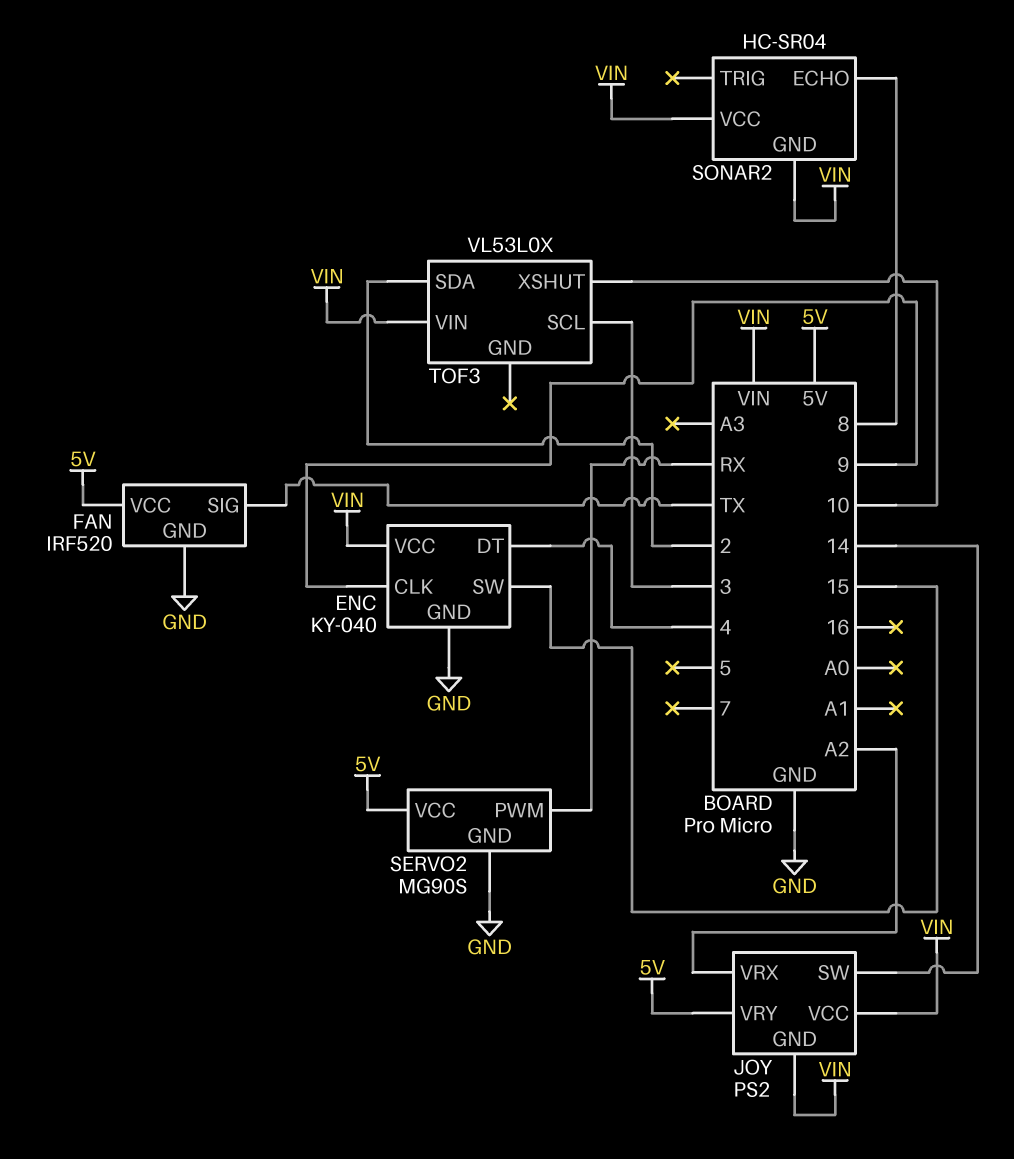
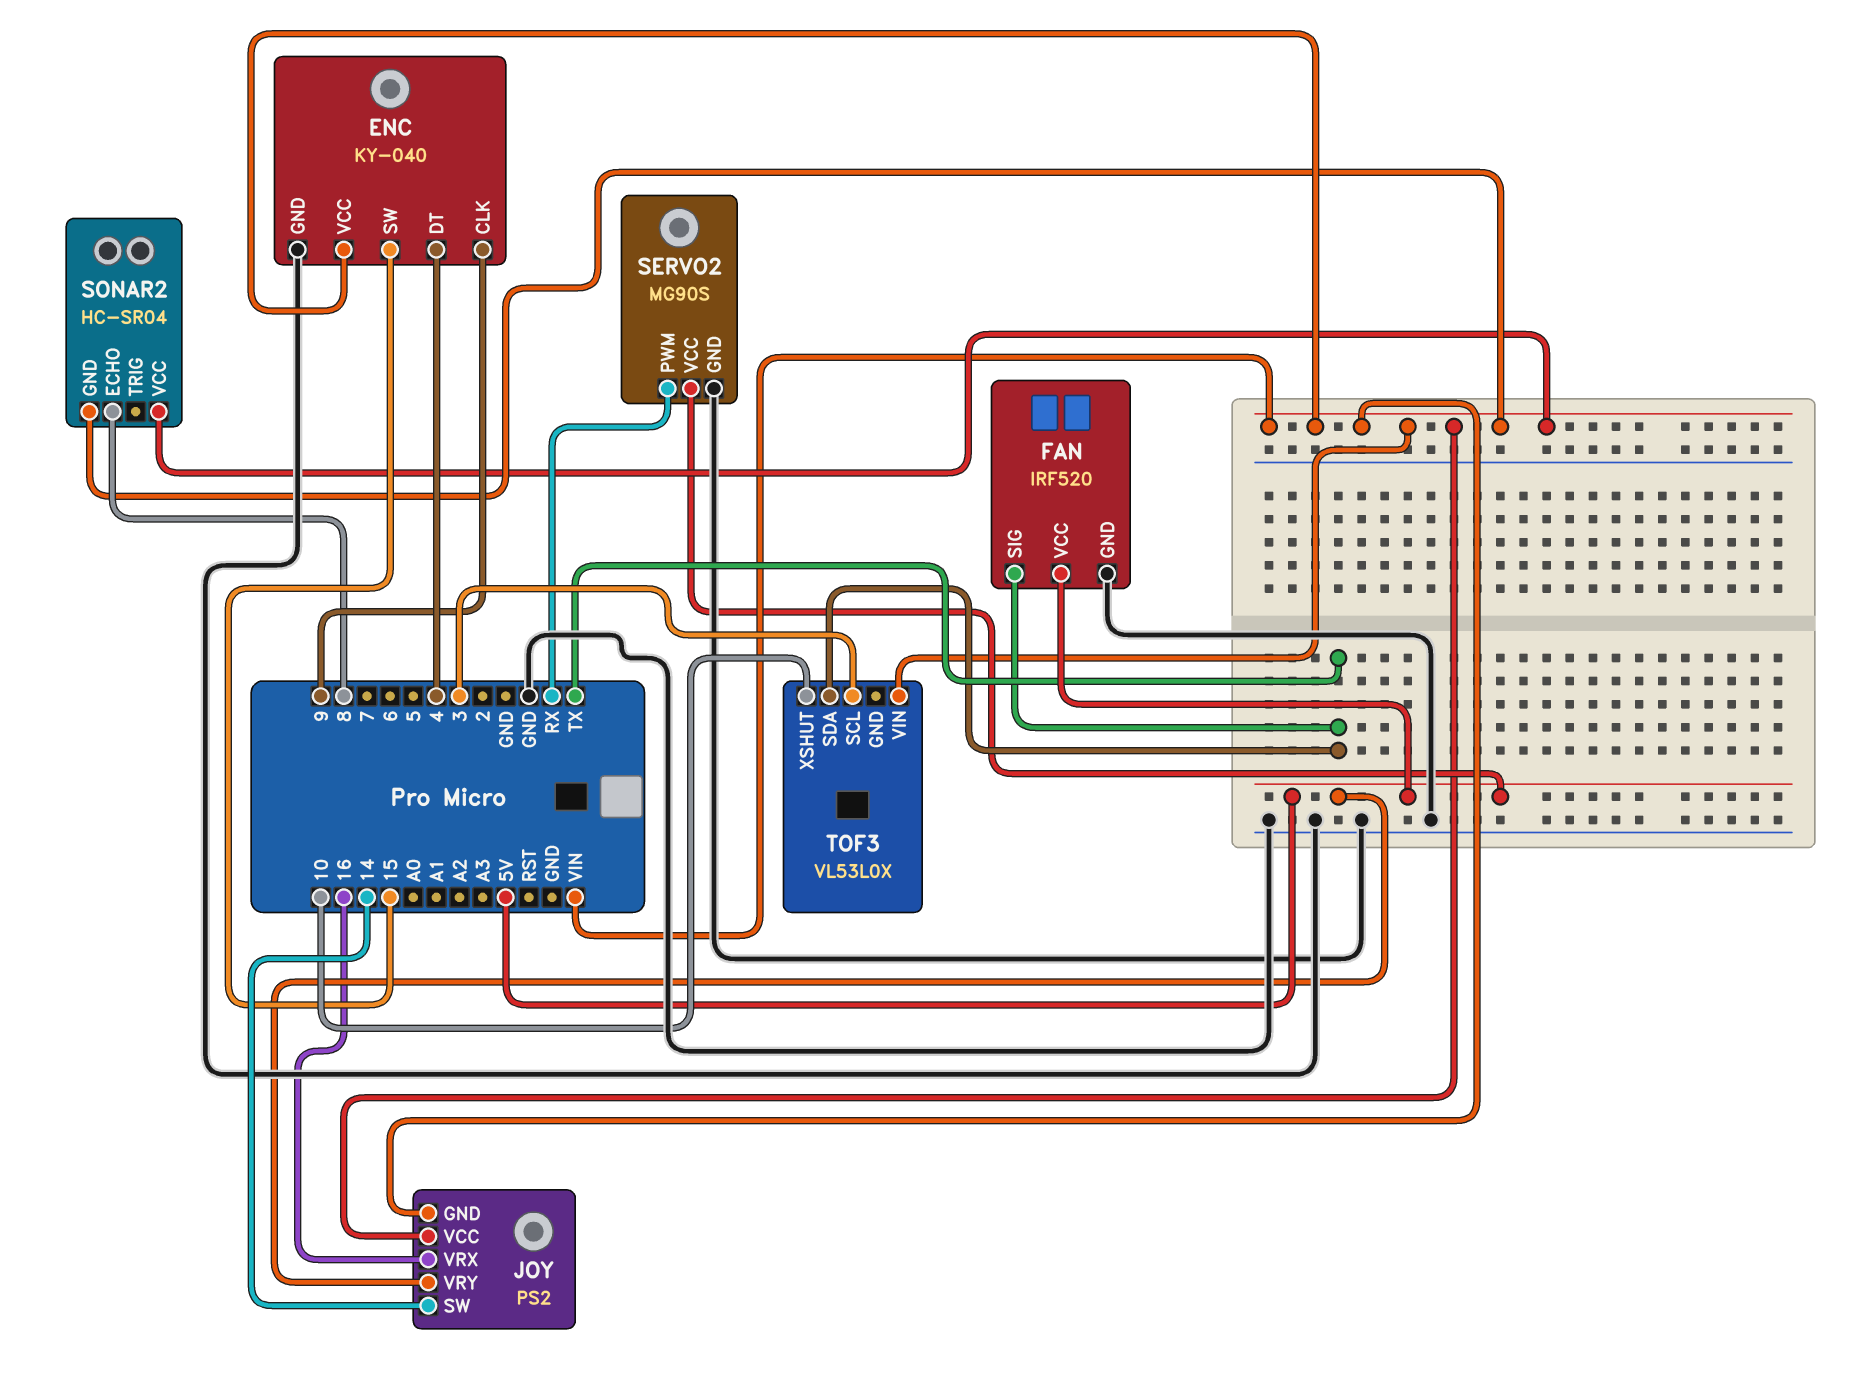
JOY pin VRX: A2 -> 16
TOF3 pin SDA: 2 -> TX

